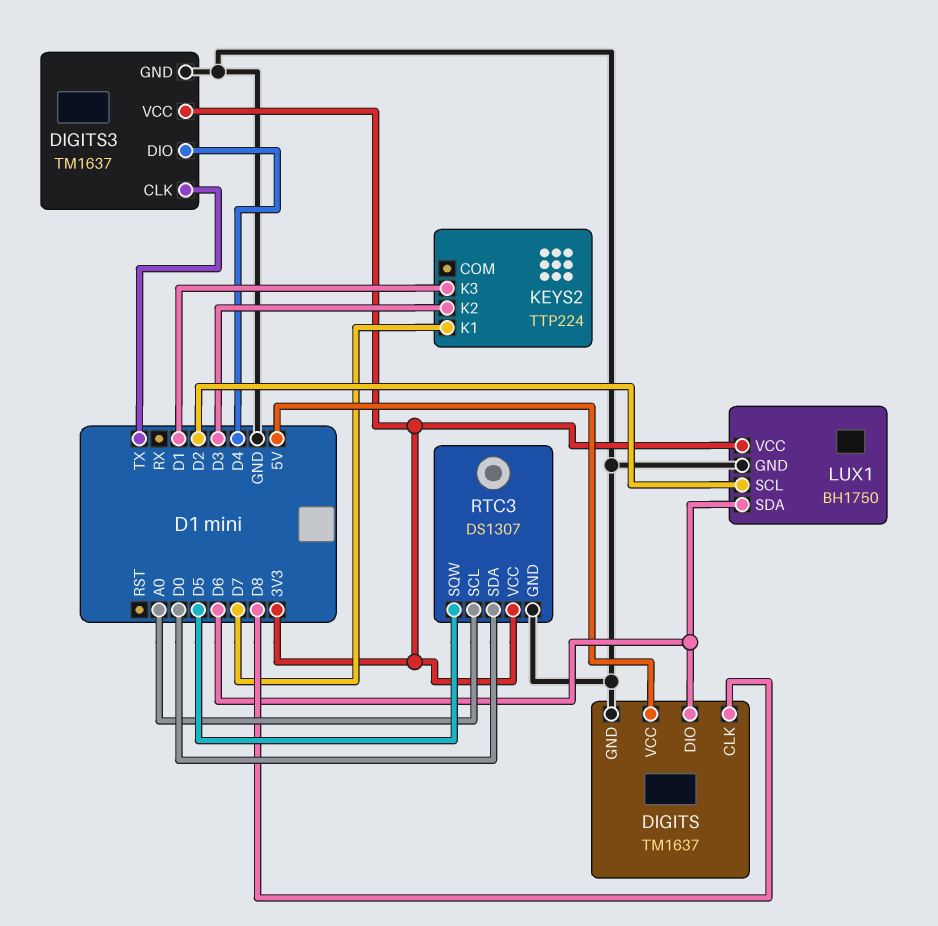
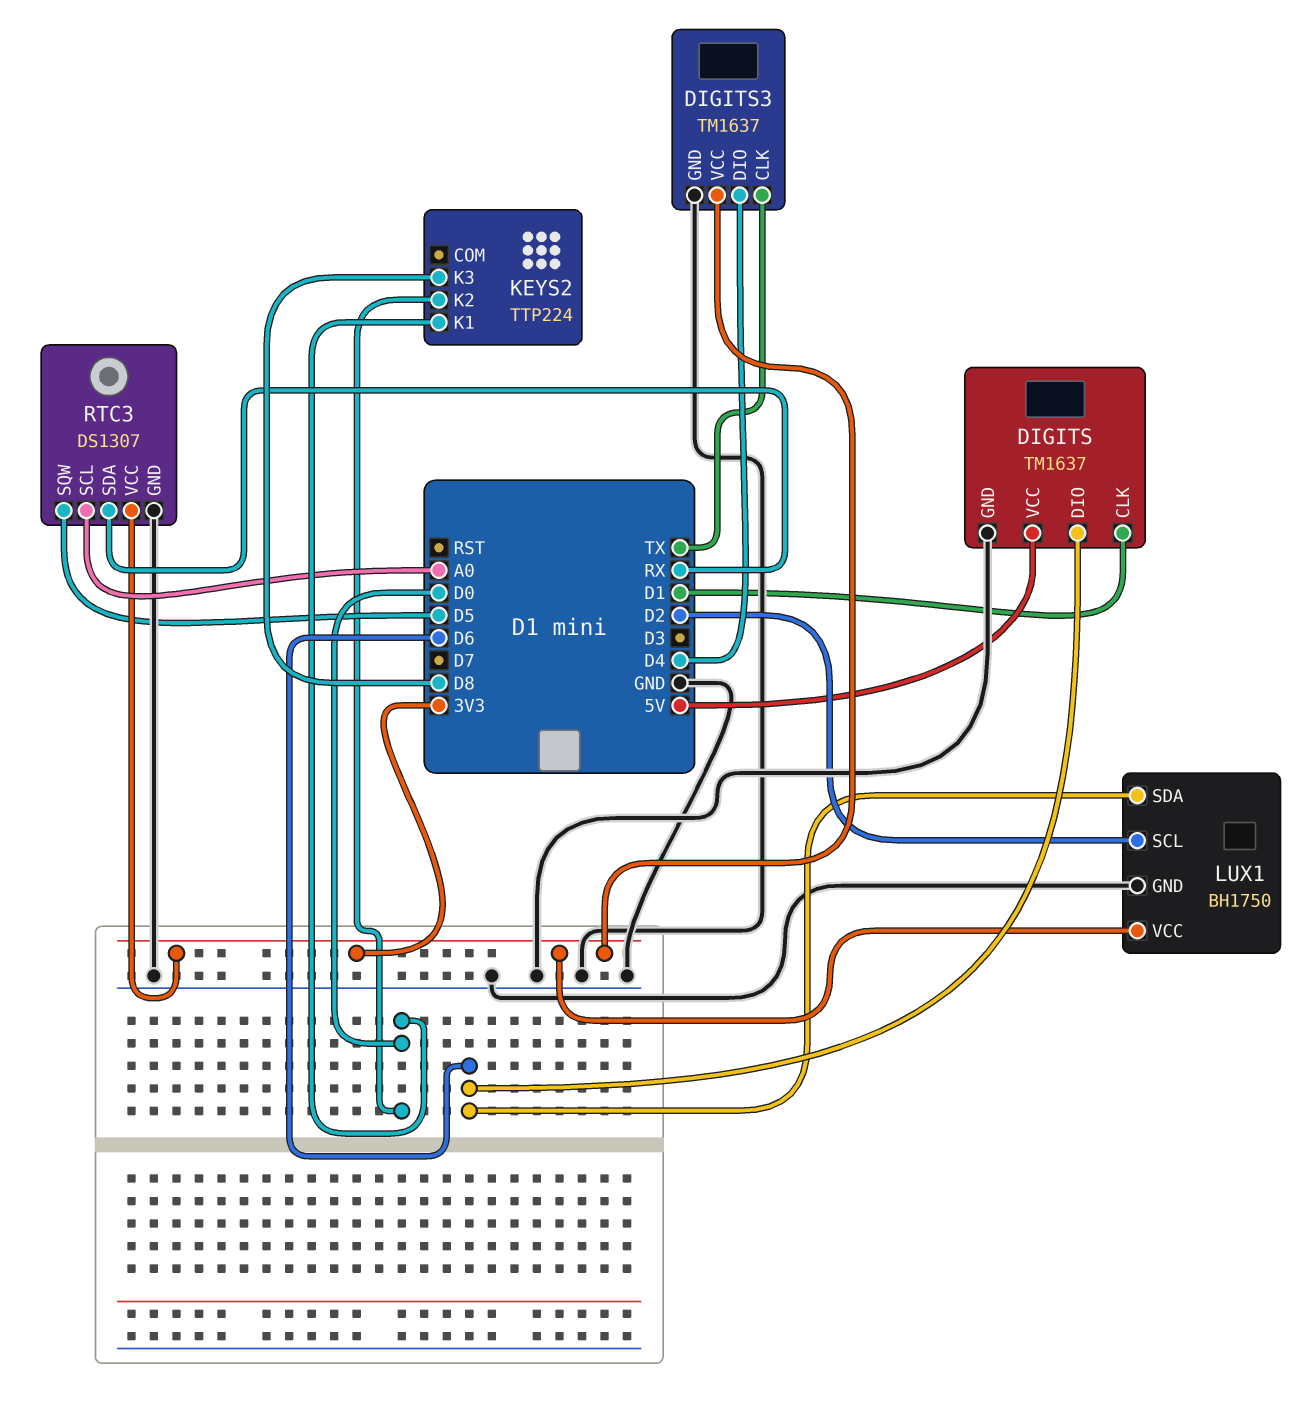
DIGITS pin CLK: D8 -> D1
KEYS2 pin K1: D7 -> D0
KEYS2 pin K2: D3 -> D0
KEYS2 pin K3: D1 -> D8
RTC3 pin SDA: D0 -> RX

